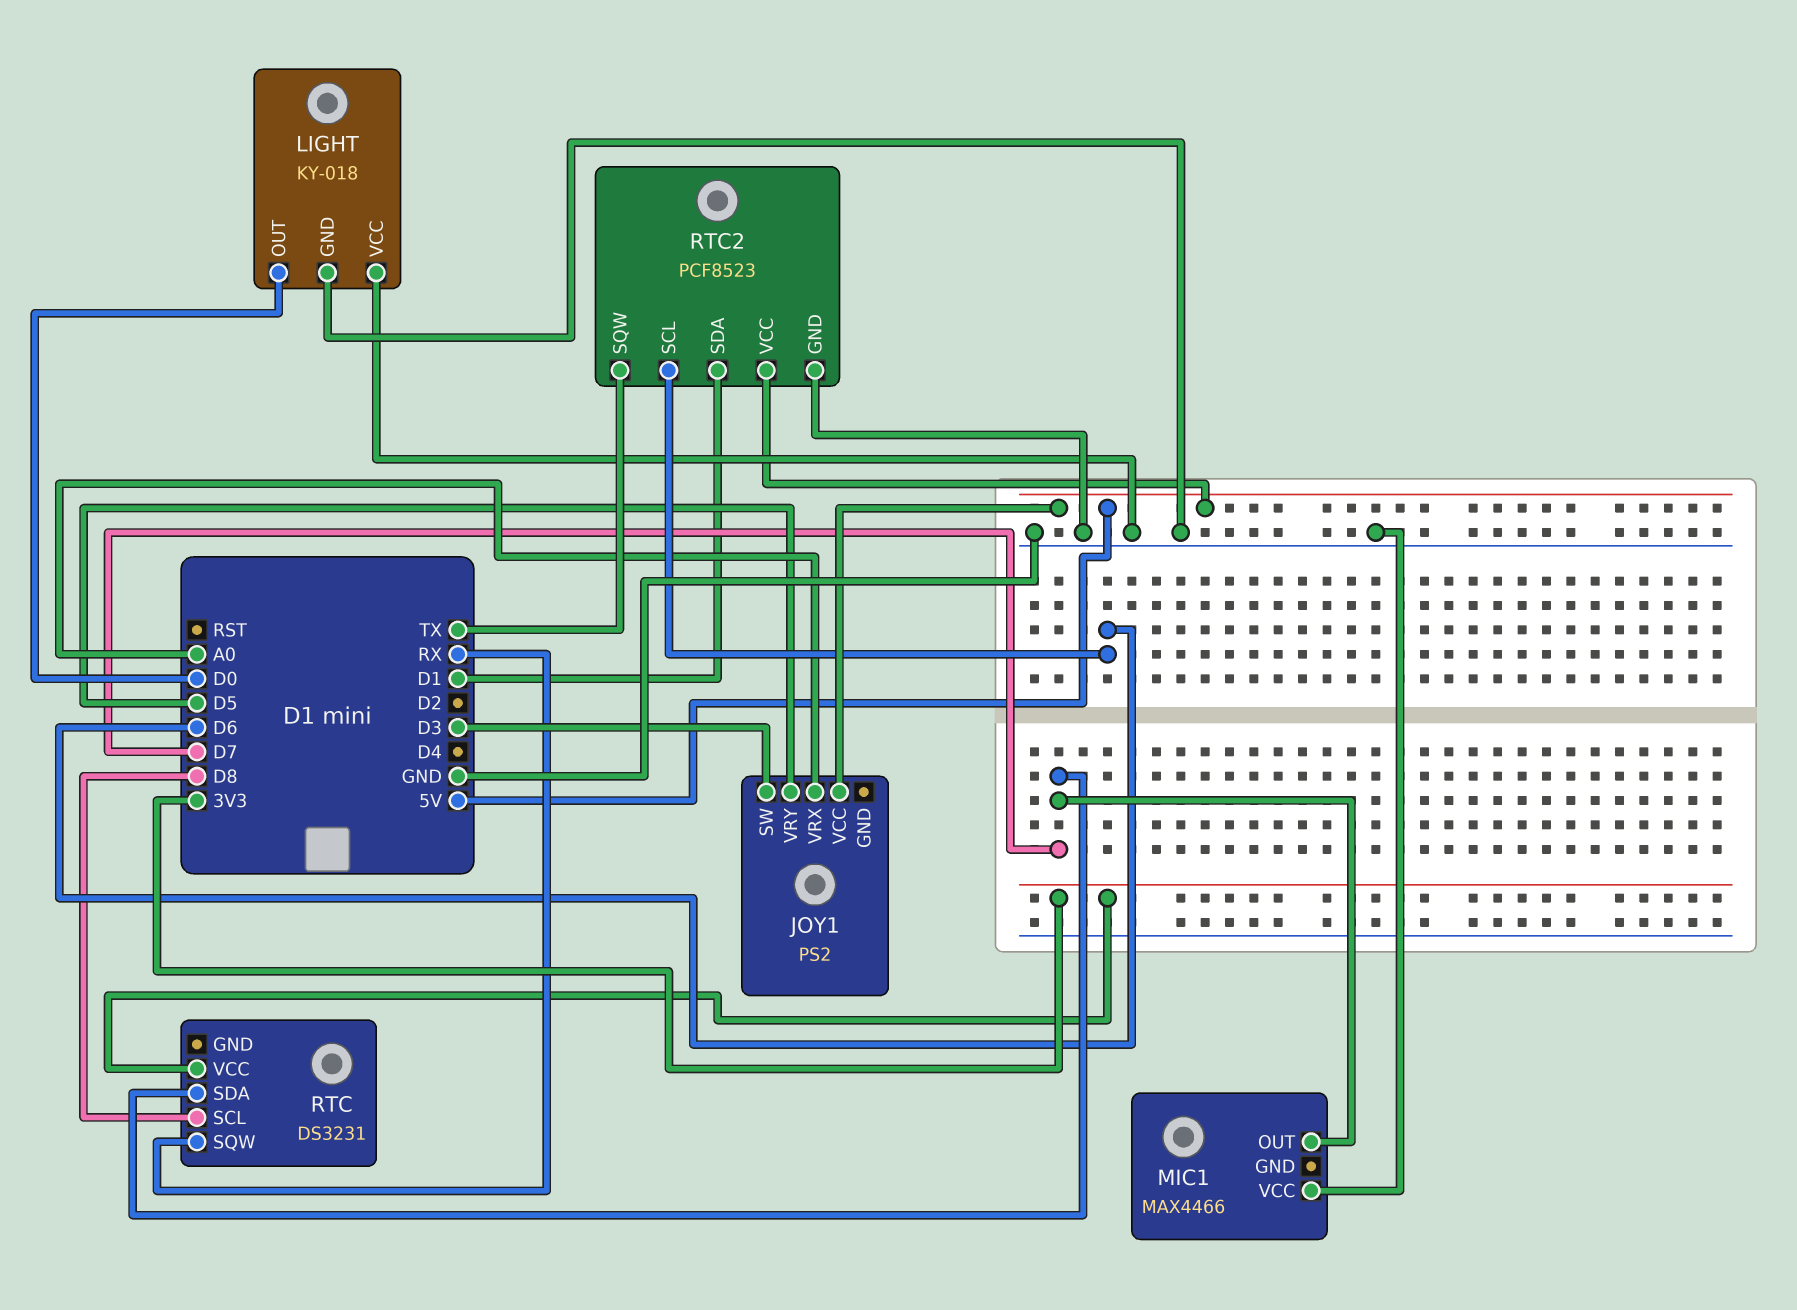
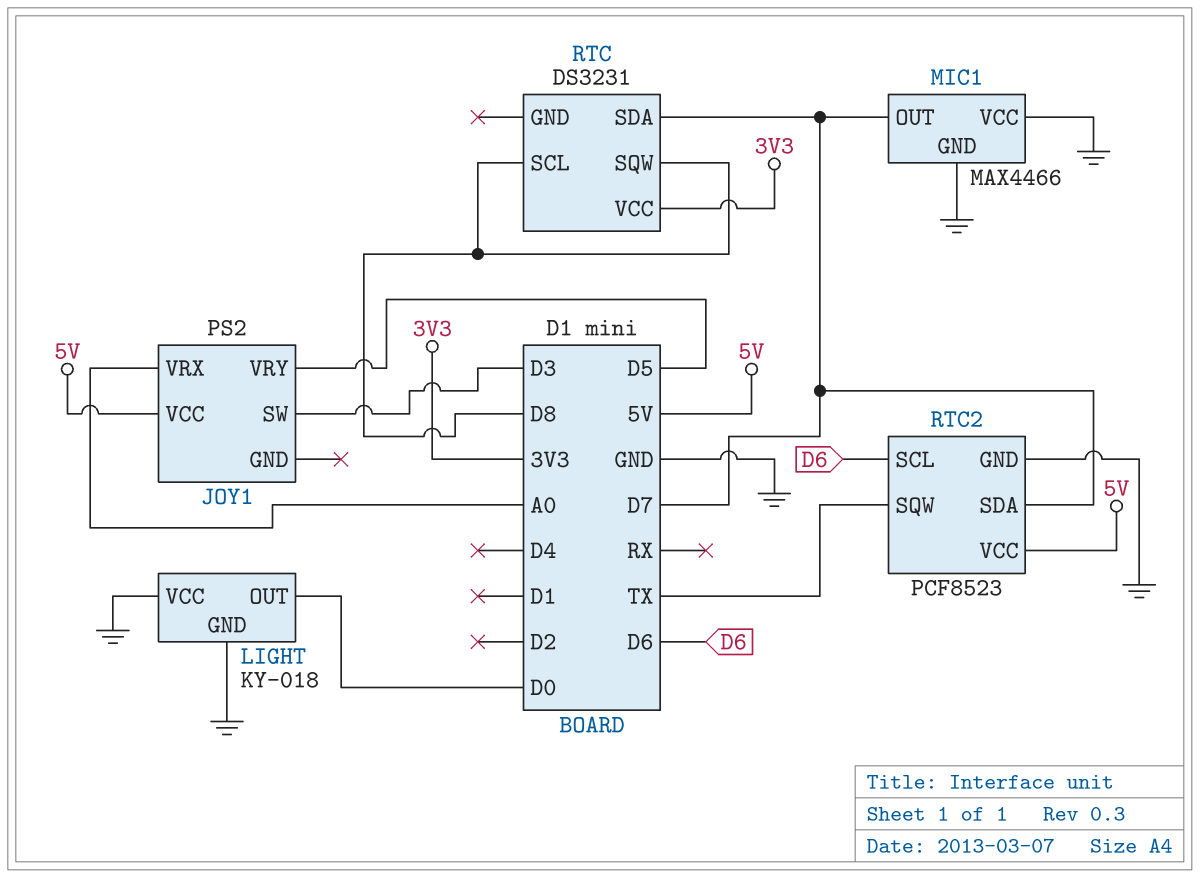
MIC1 pin GND: none -> GND
RTC pin SQW: RX -> D8
RTC2 pin SDA: D1 -> D7

